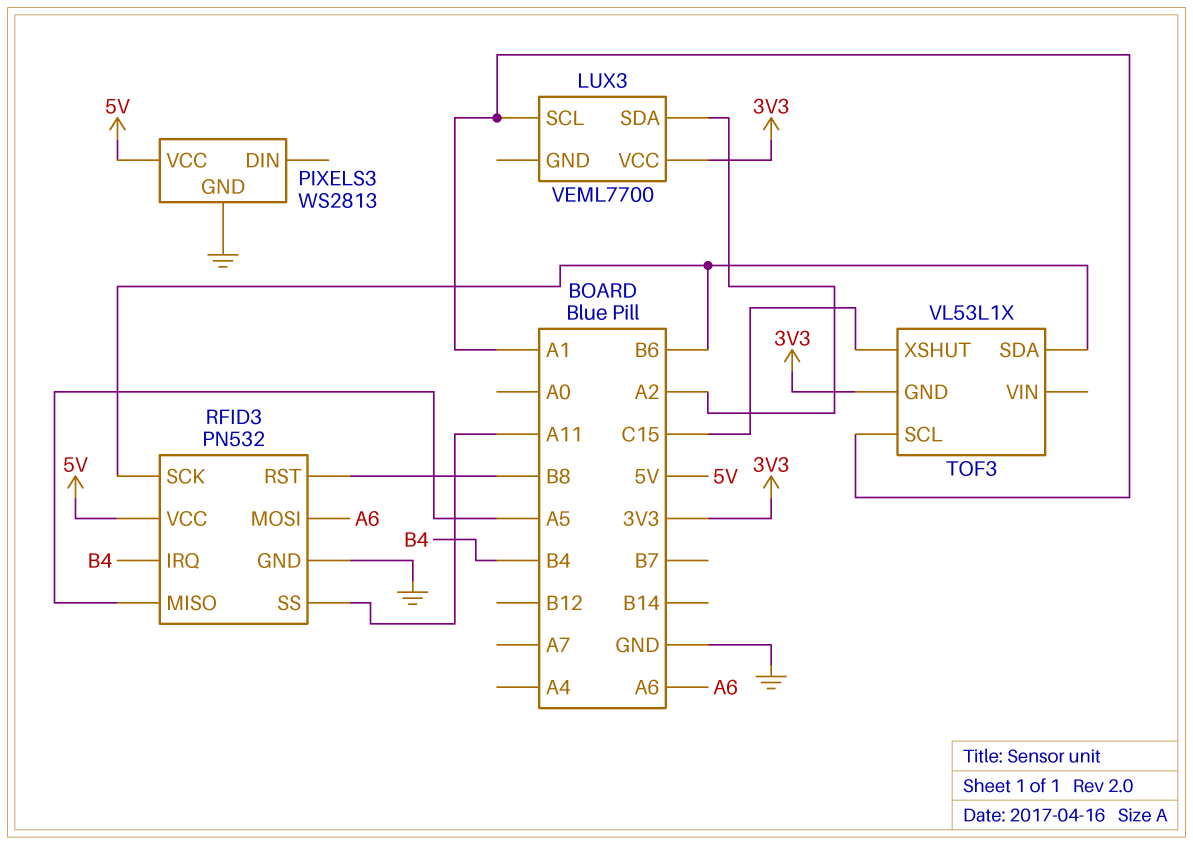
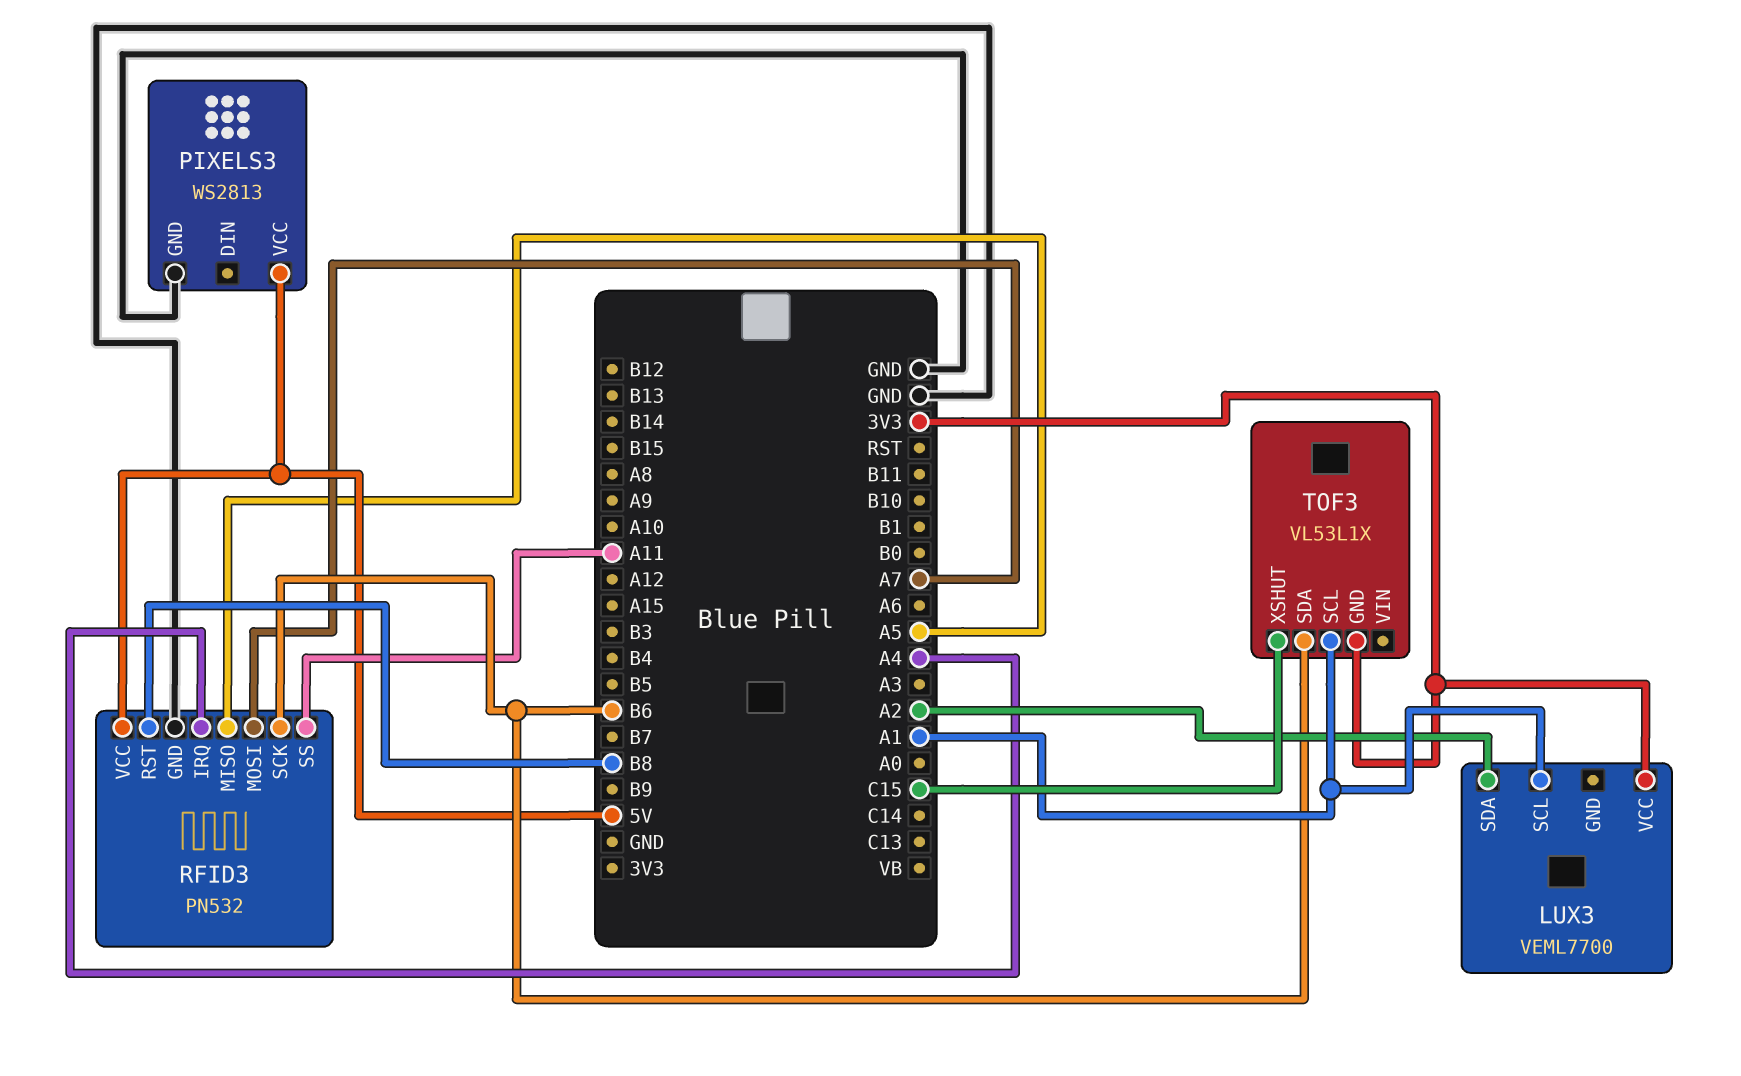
RFID3 pin IRQ: B4 -> A4
RFID3 pin MOSI: A6 -> A7

